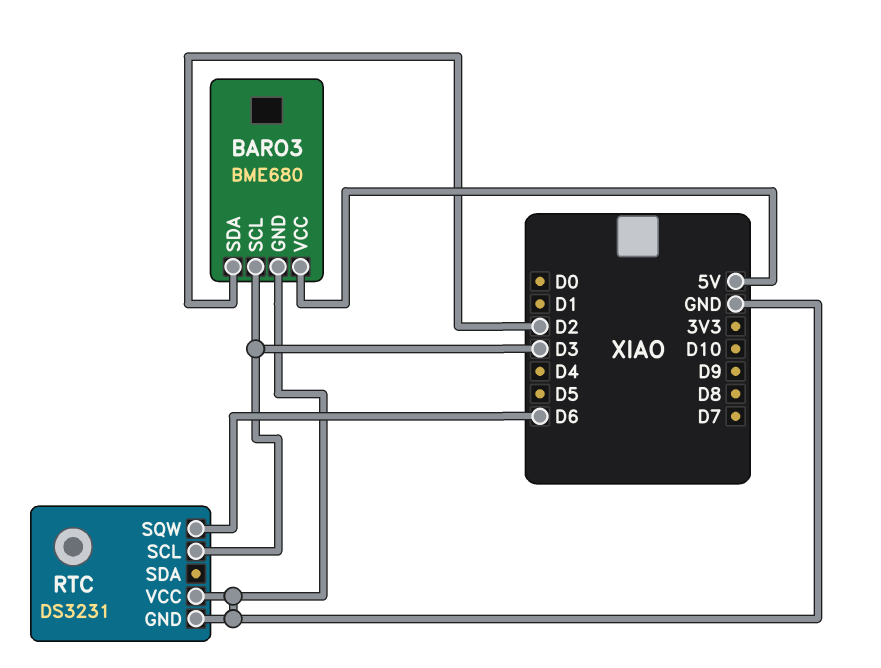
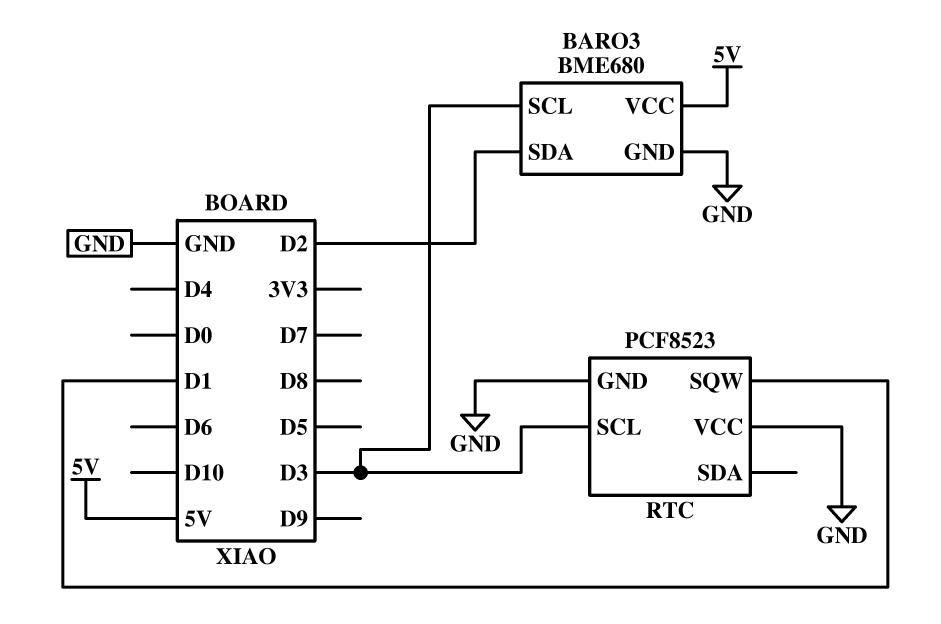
RTC: DS3231 -> PCF8523
RTC pin SQW: D6 -> D1

